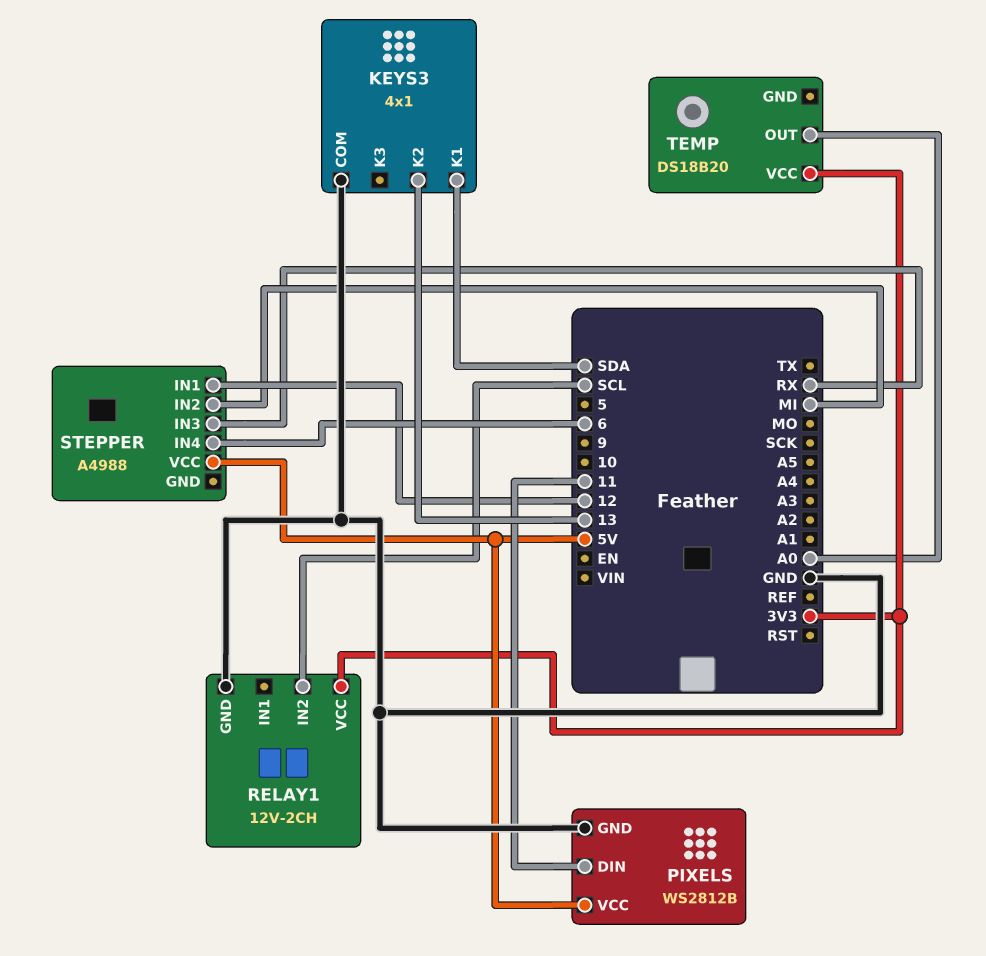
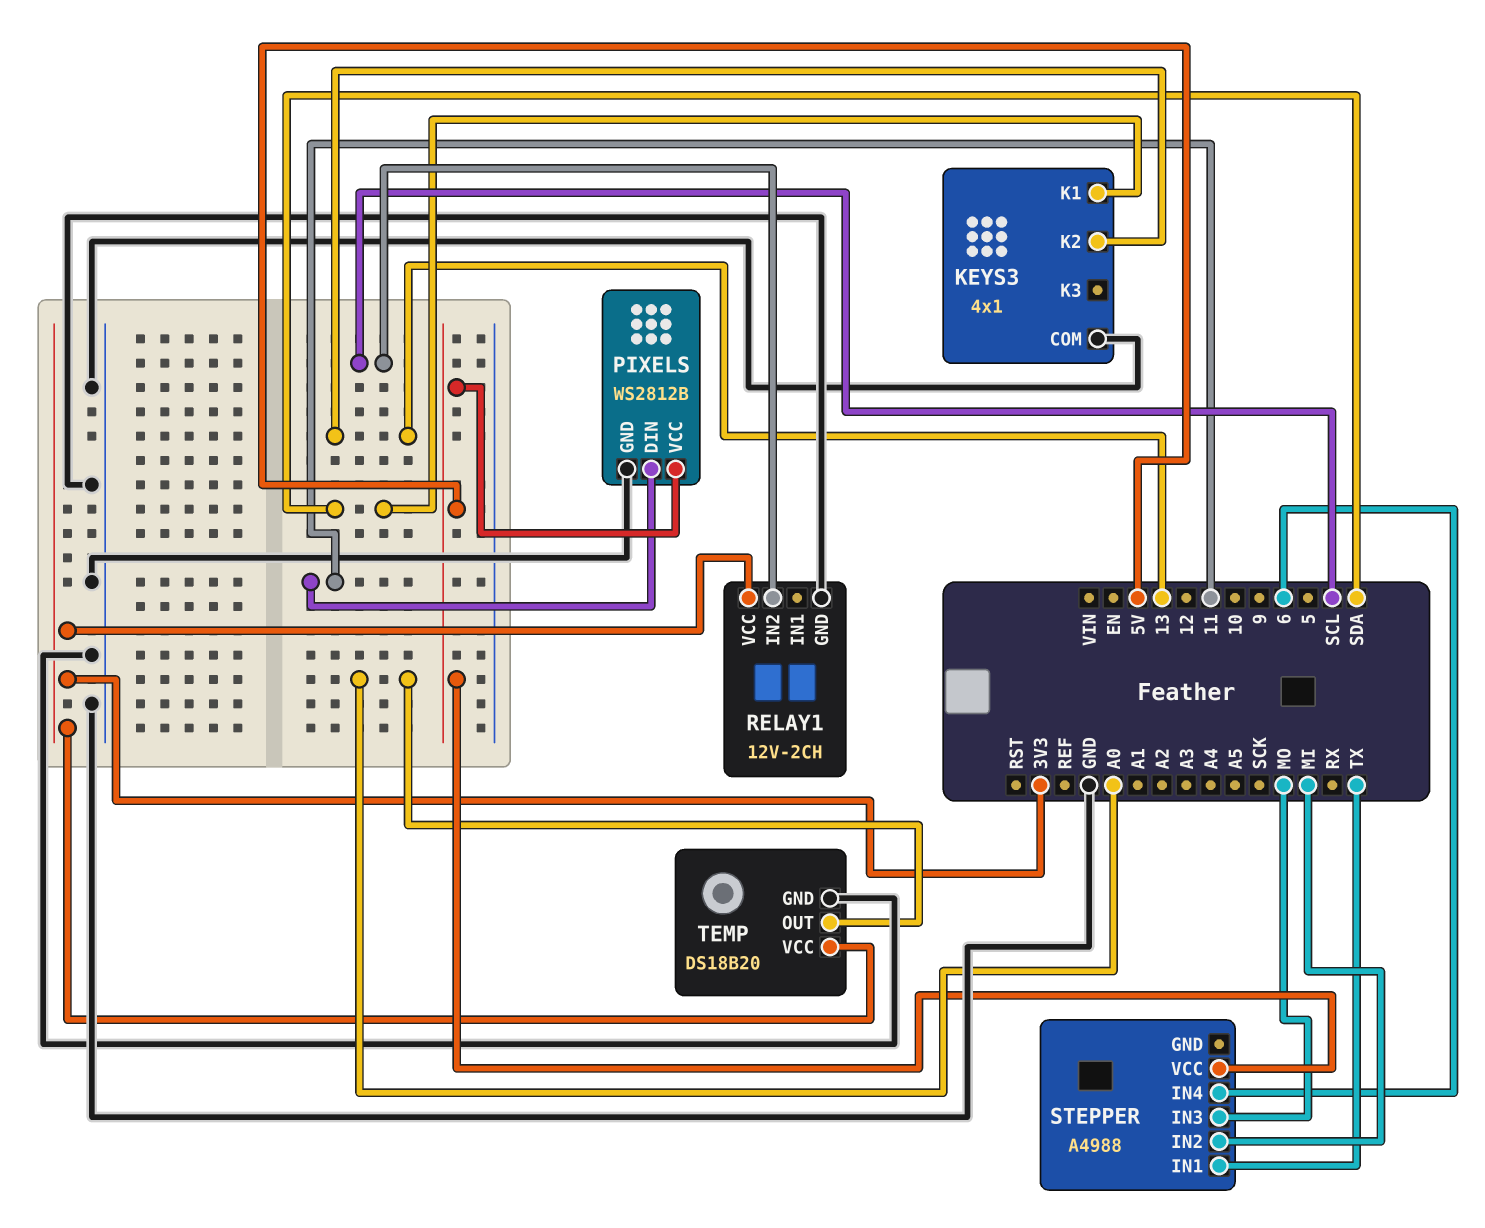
STEPPER pin IN1: 12 -> TX
STEPPER pin IN3: RX -> MO
TEMP pin GND: none -> GND

